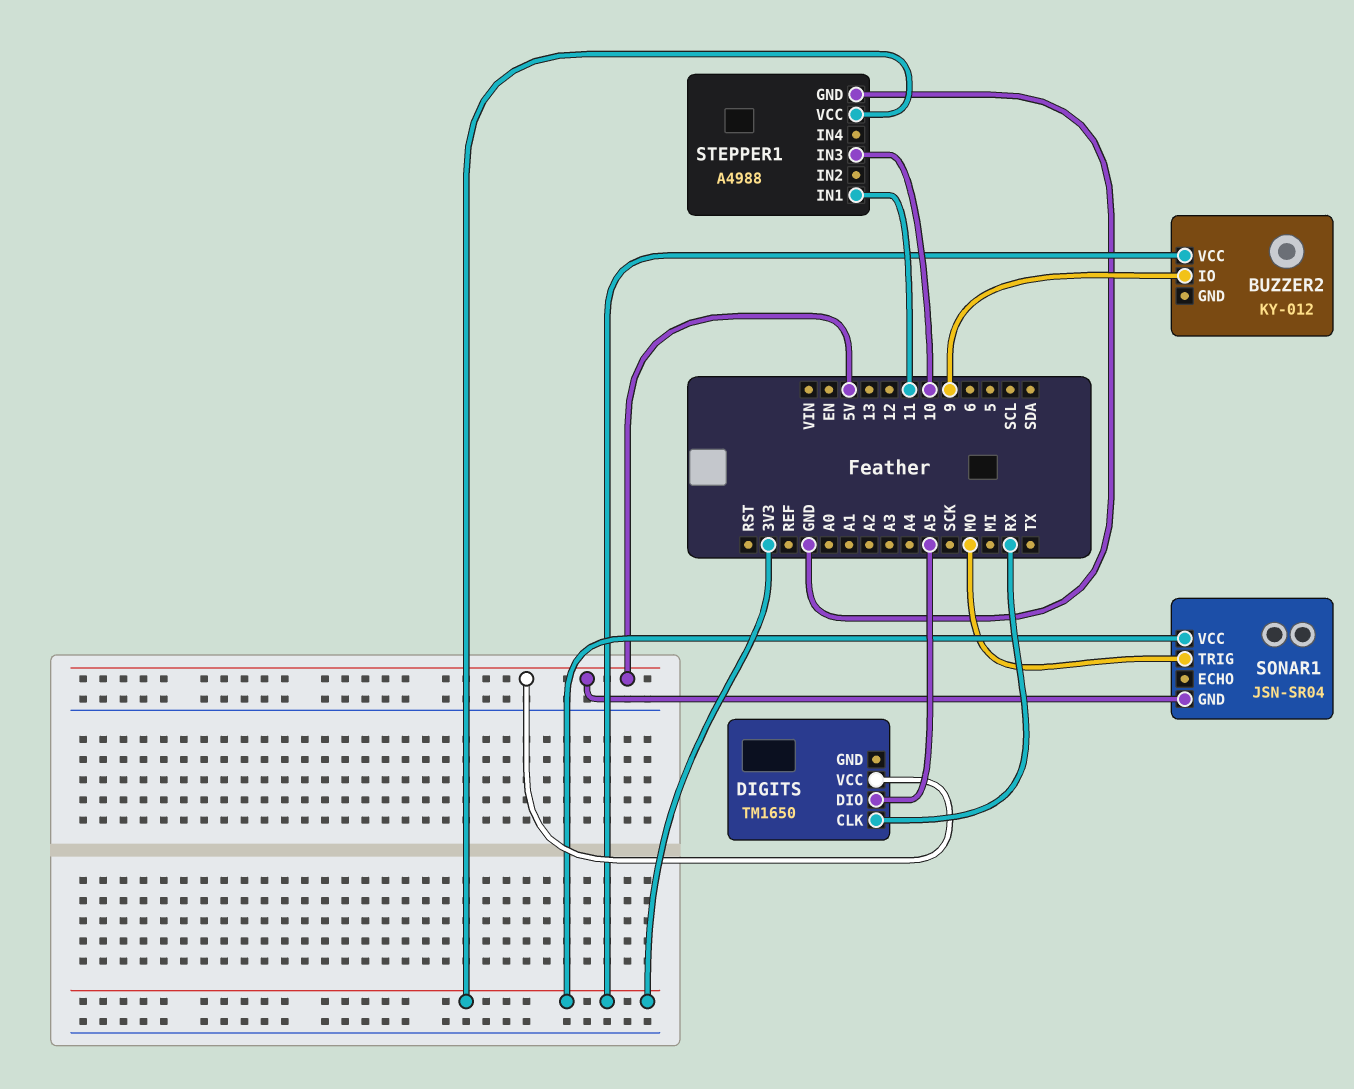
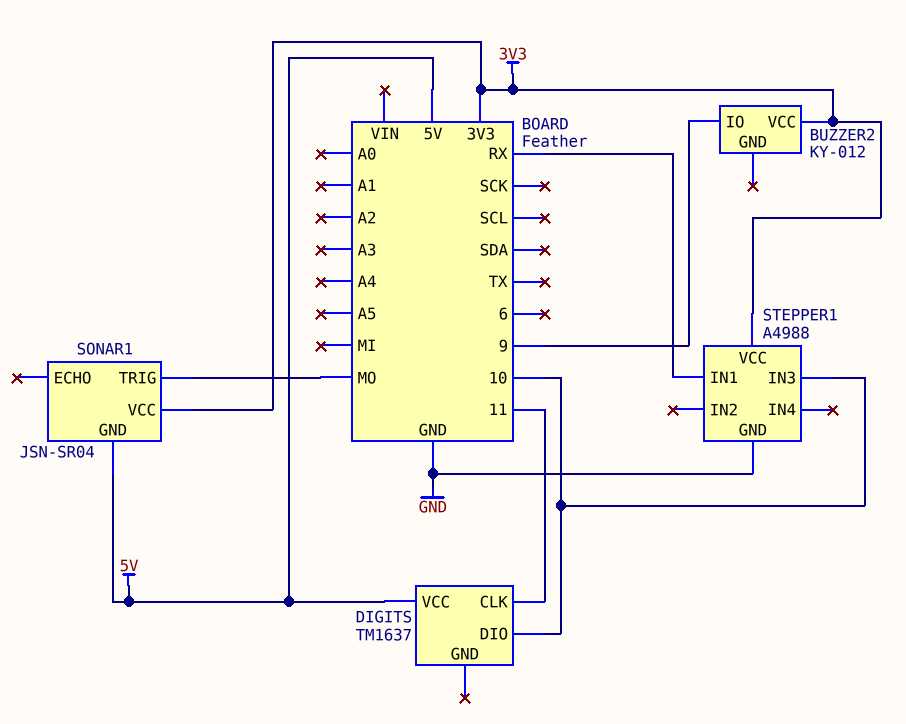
DIGITS: TM1650 -> TM1637
DIGITS pin CLK: RX -> 11
DIGITS pin DIO: A5 -> 10
STEPPER1 pin IN1: 11 -> RX

